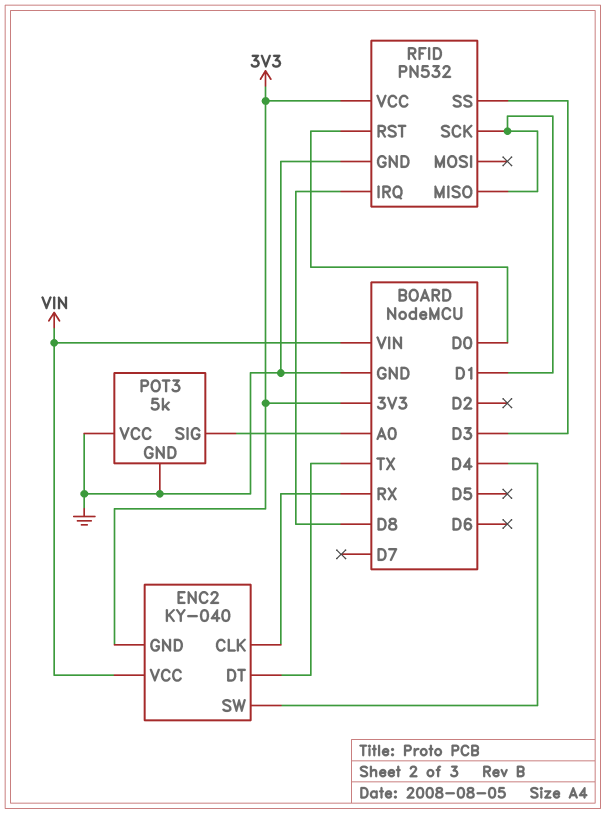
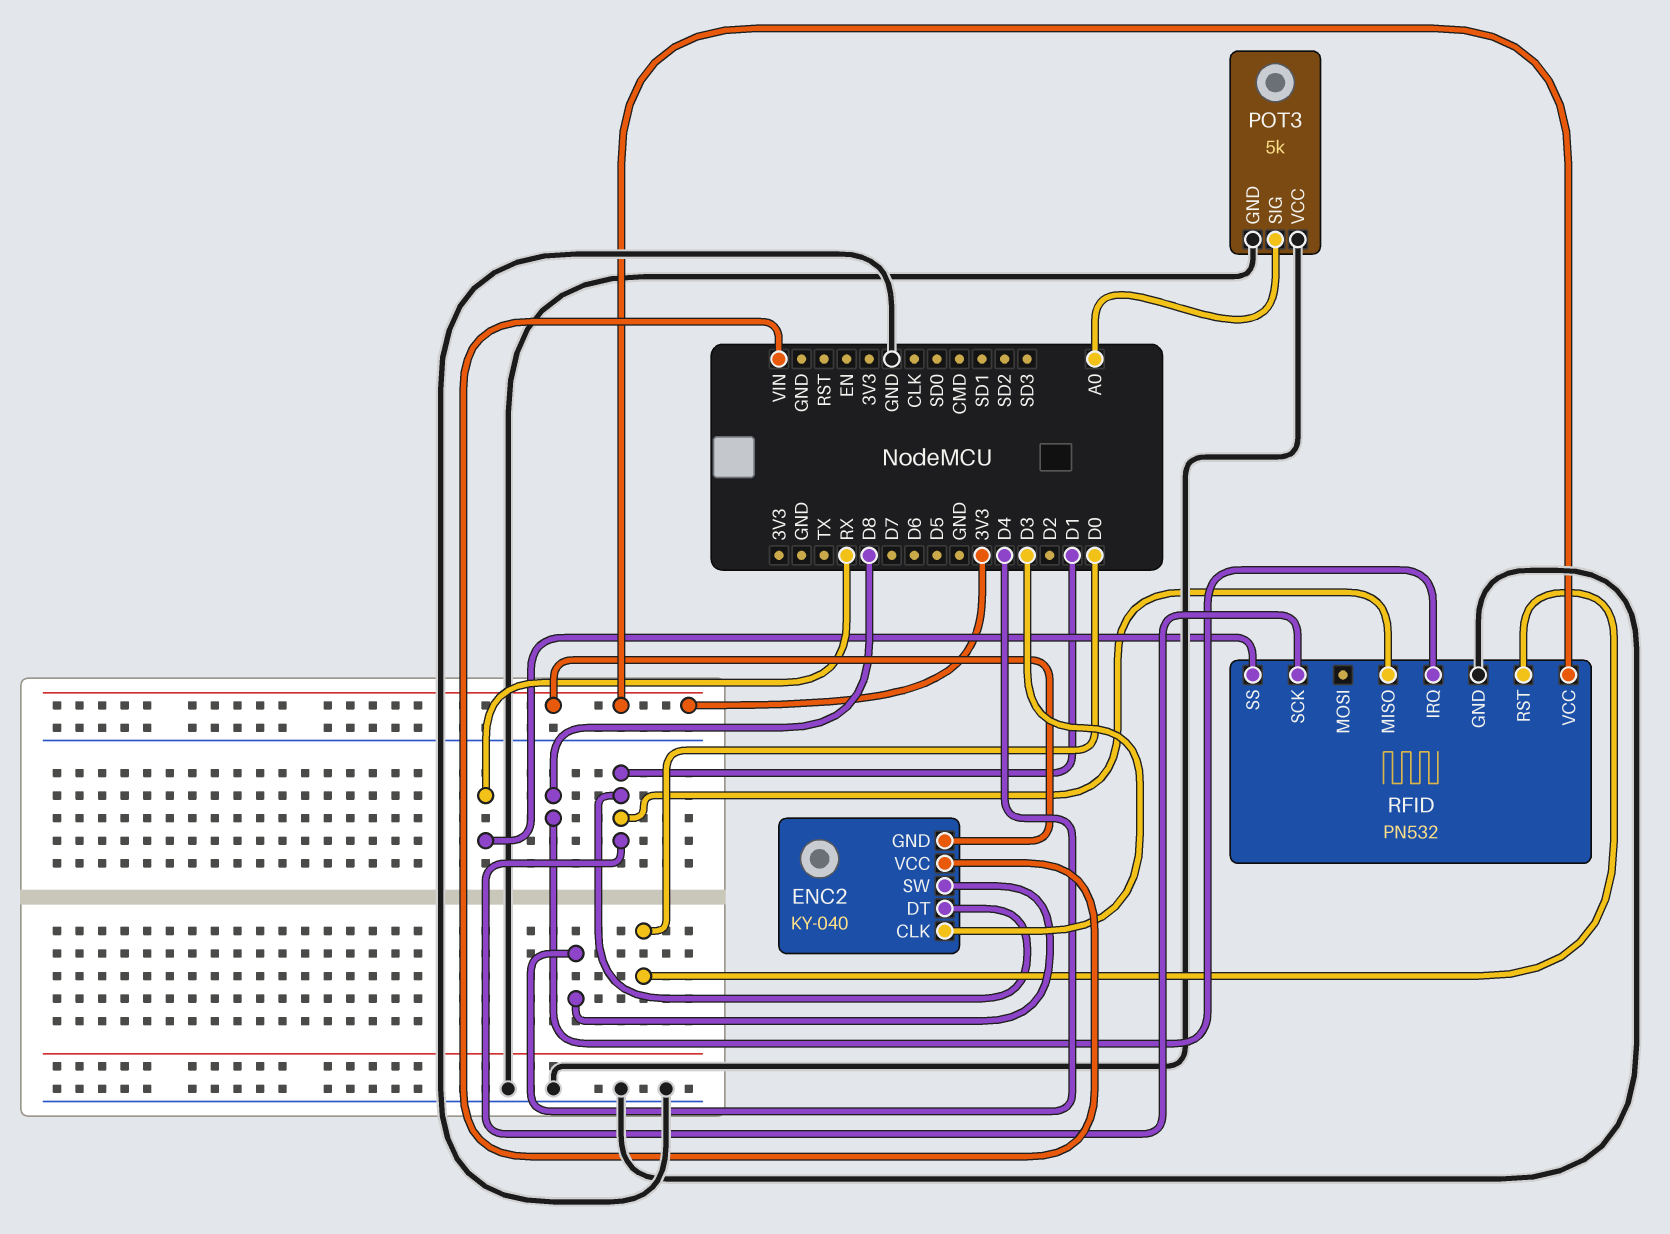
ENC2 pin CLK: RX -> D3
ENC2 pin DT: TX -> D1
RFID pin SS: D3 -> RX

